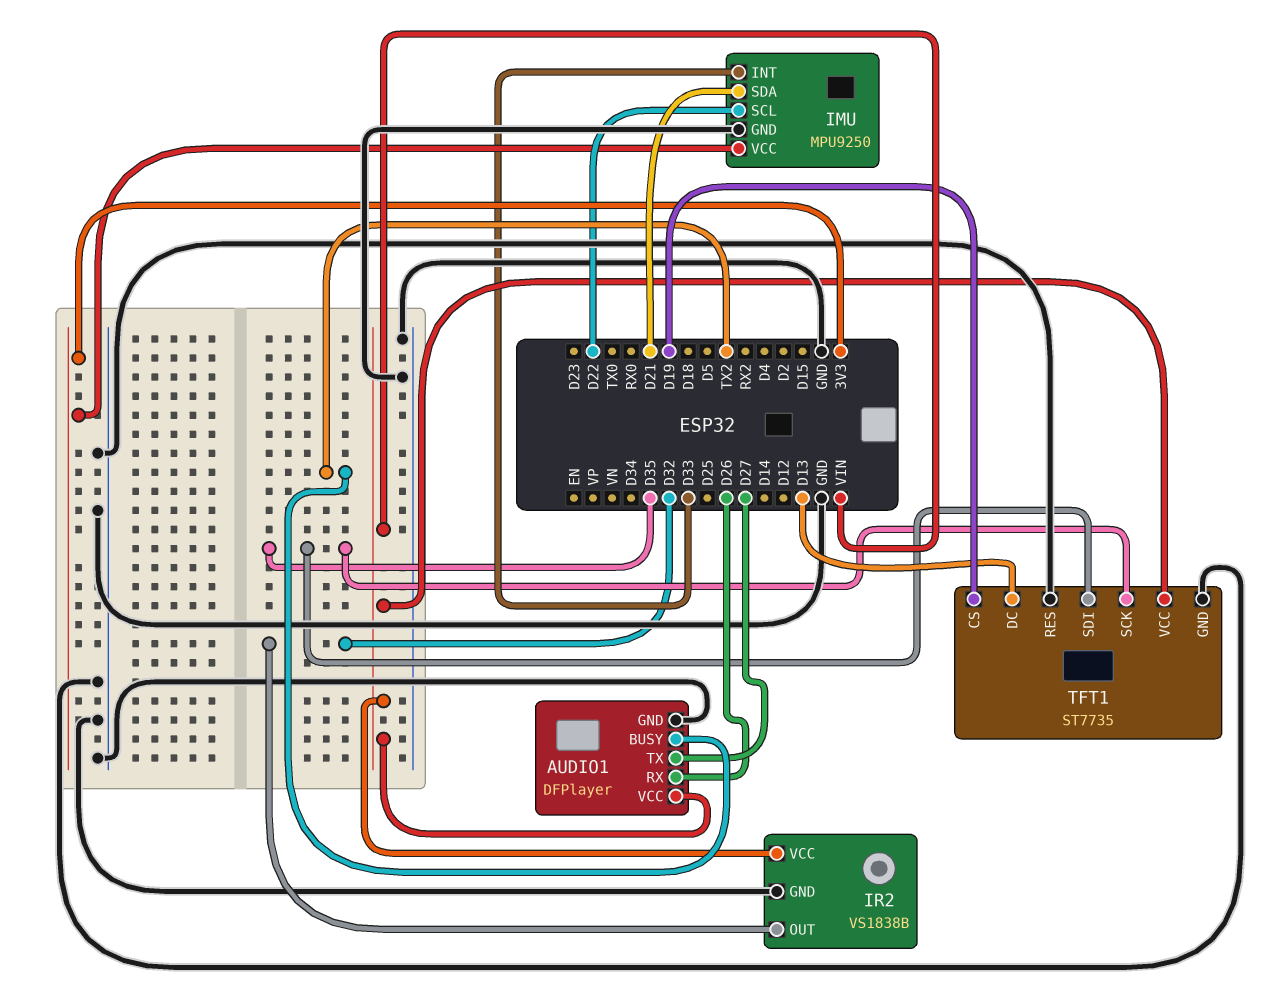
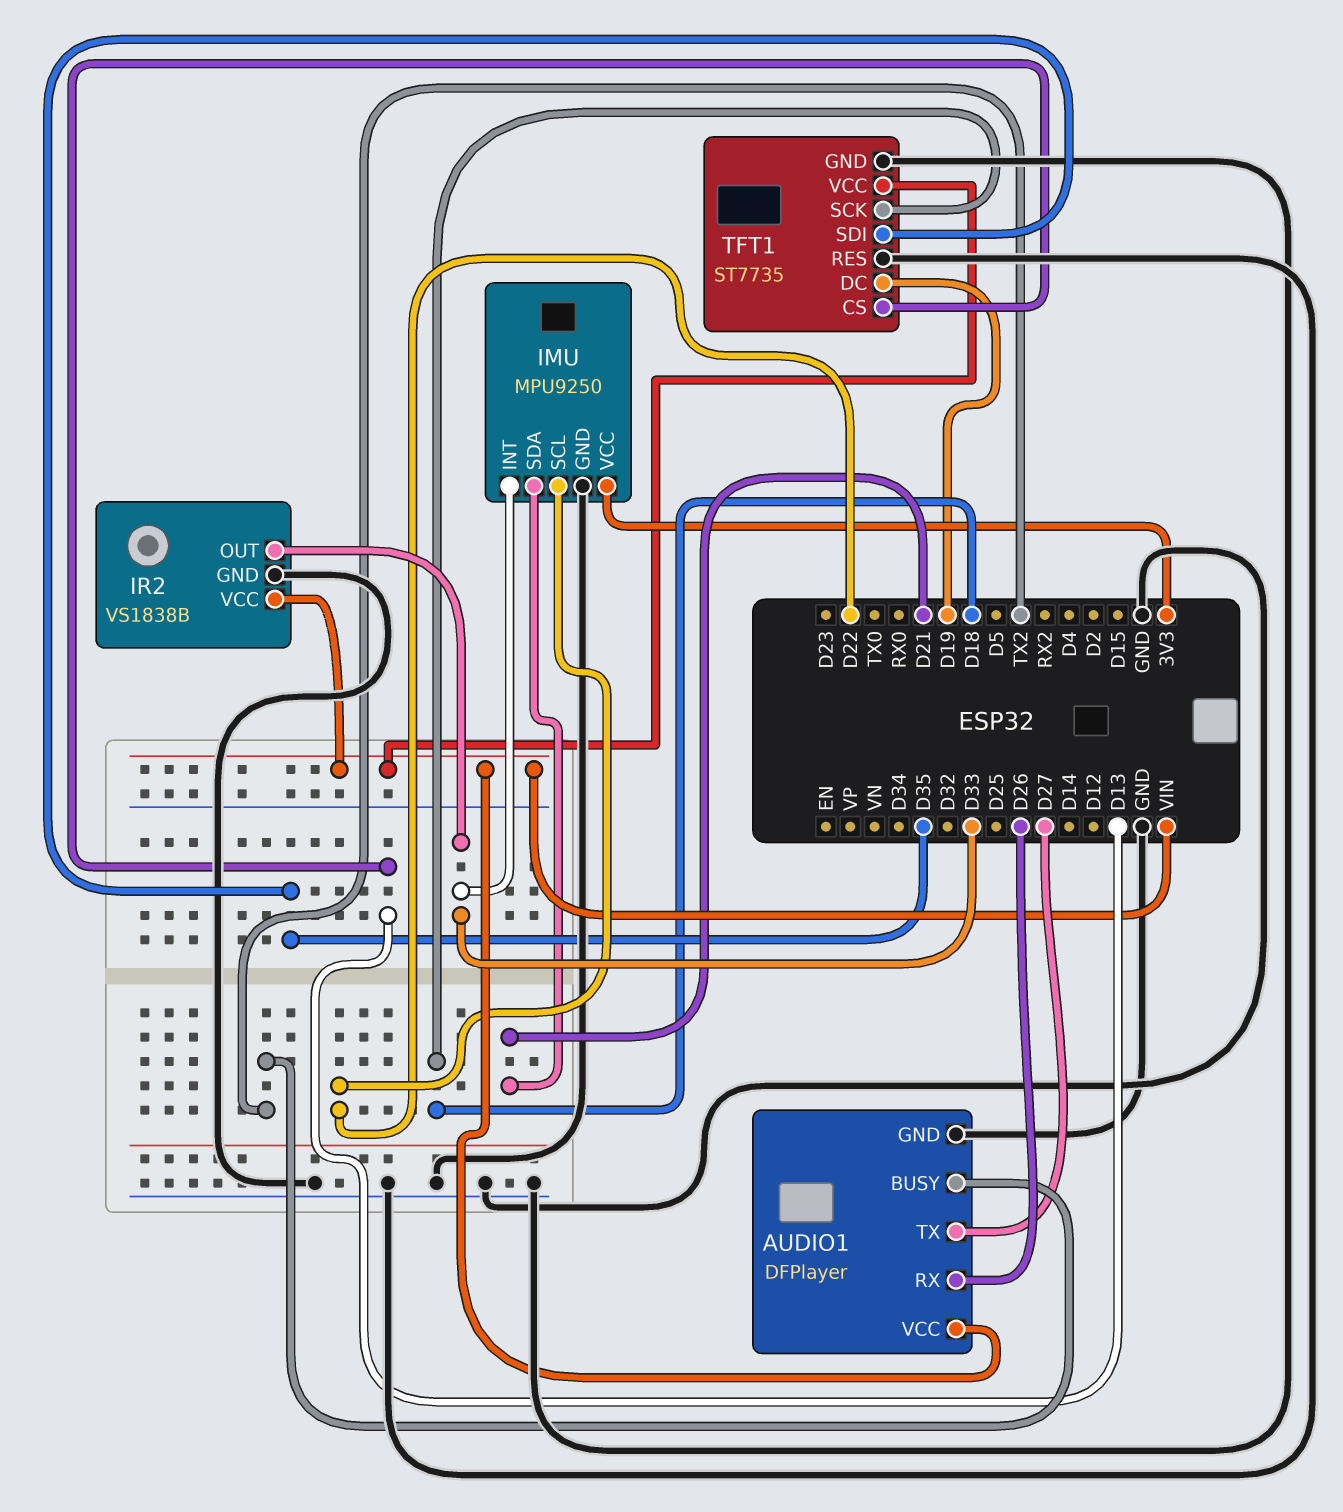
IR2 pin OUT: D32 -> D33
TFT1 pin CS: D19 -> D13
TFT1 pin DC: D13 -> D19
TFT1 pin SCK: D35 -> D18

